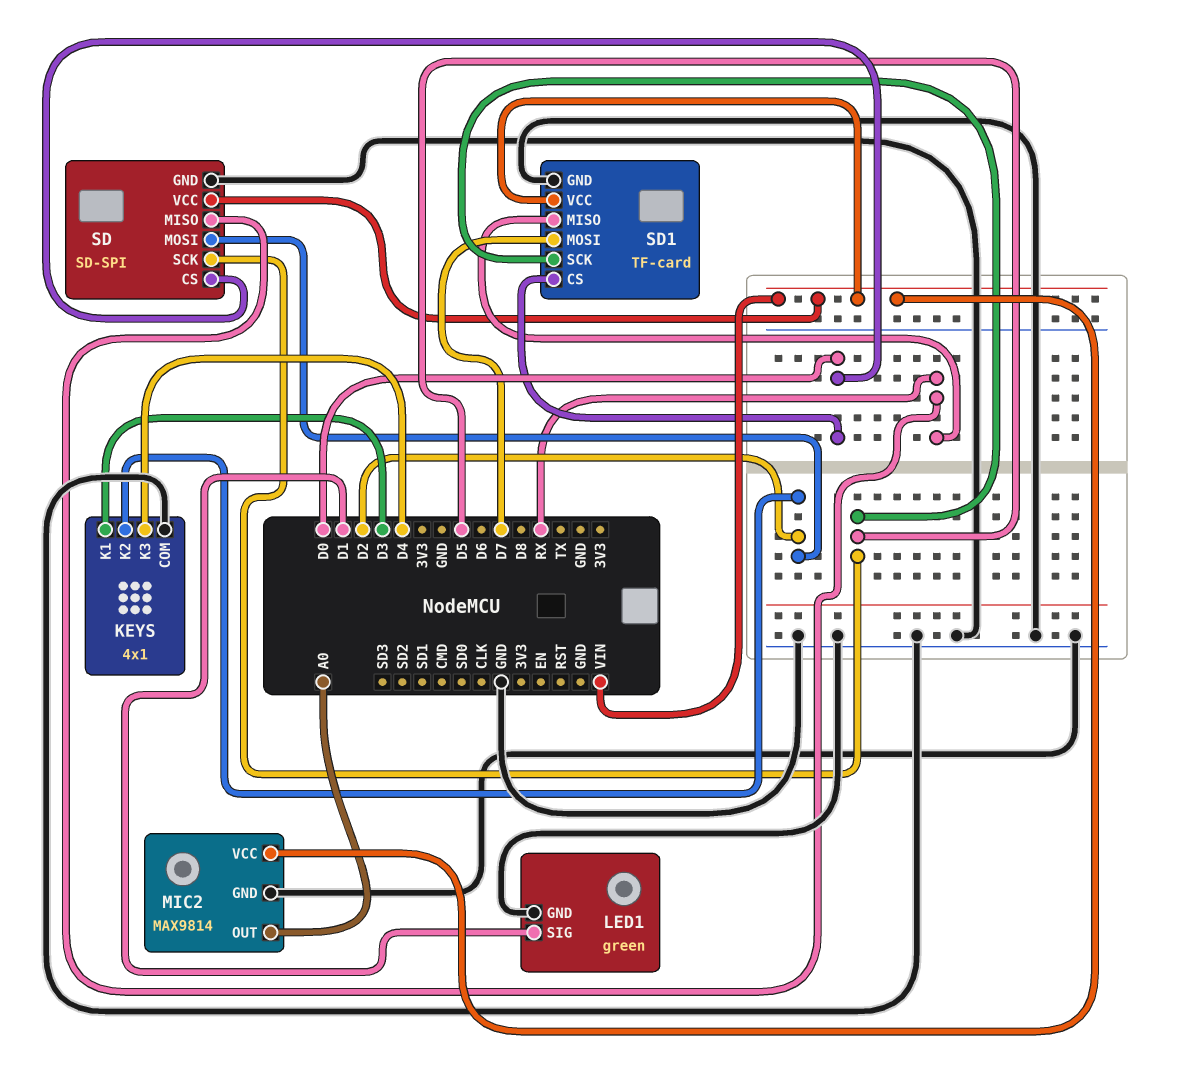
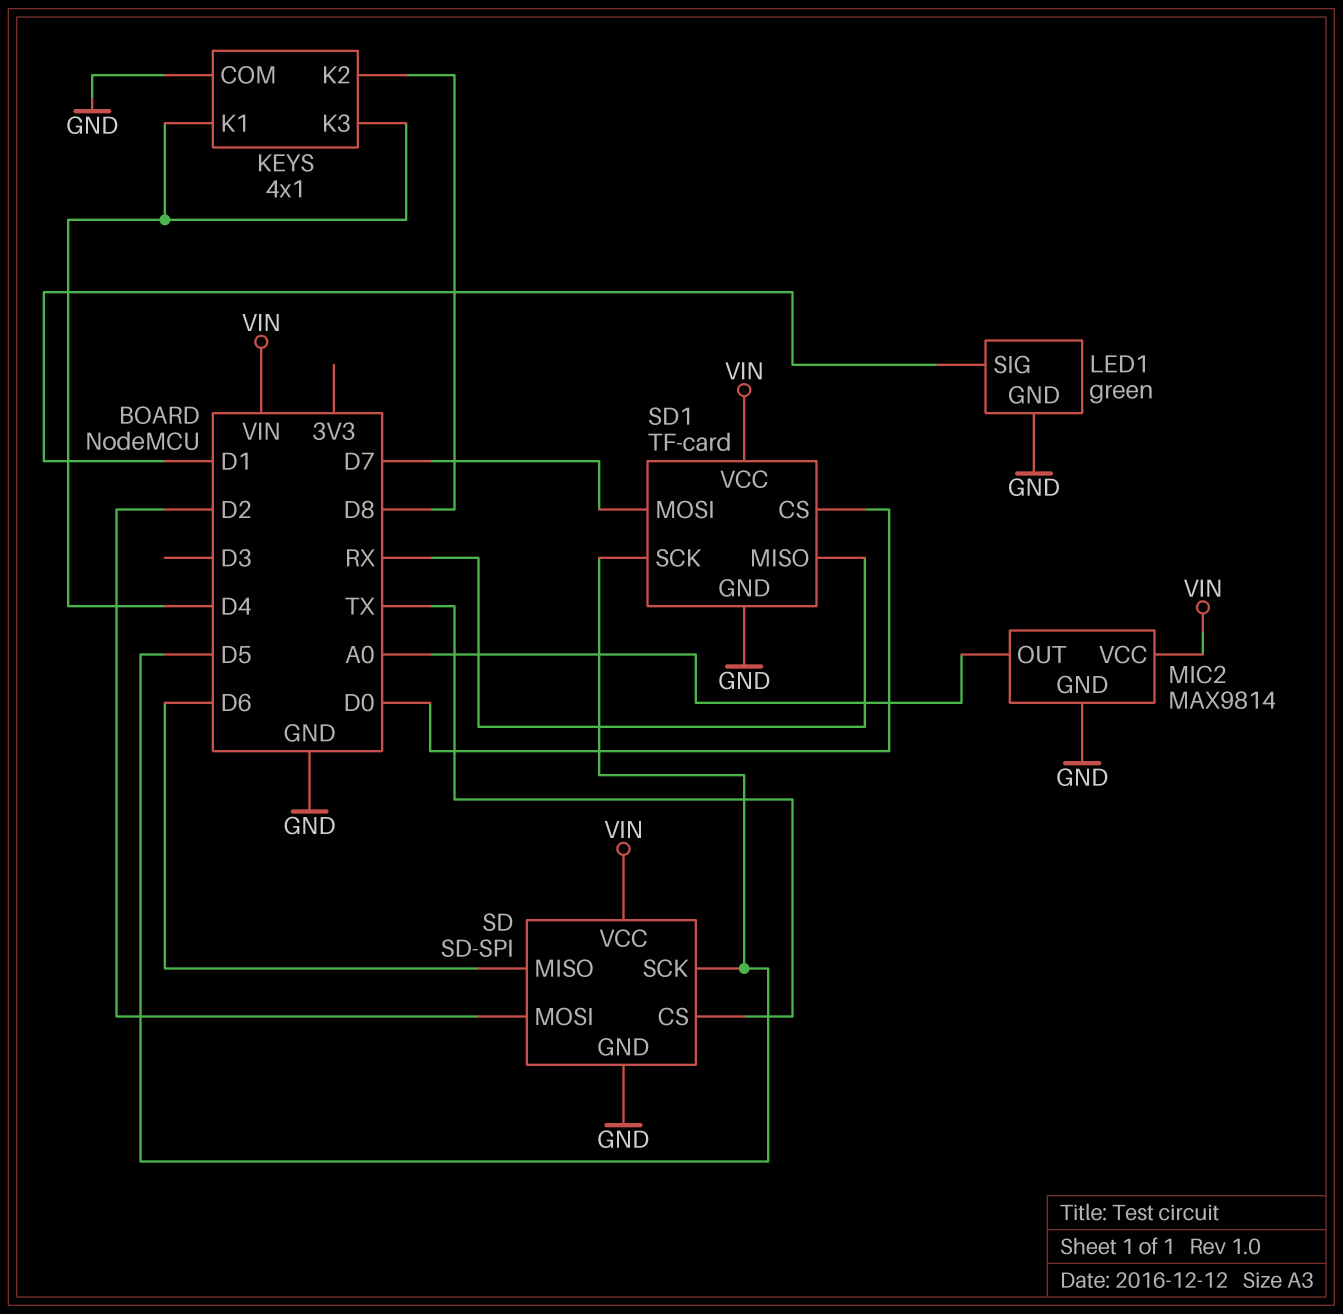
KEYS pin K1: D3 -> D4
KEYS pin K2: D2 -> D8
SD pin CS: D0 -> TX
SD pin MISO: RX -> D6

